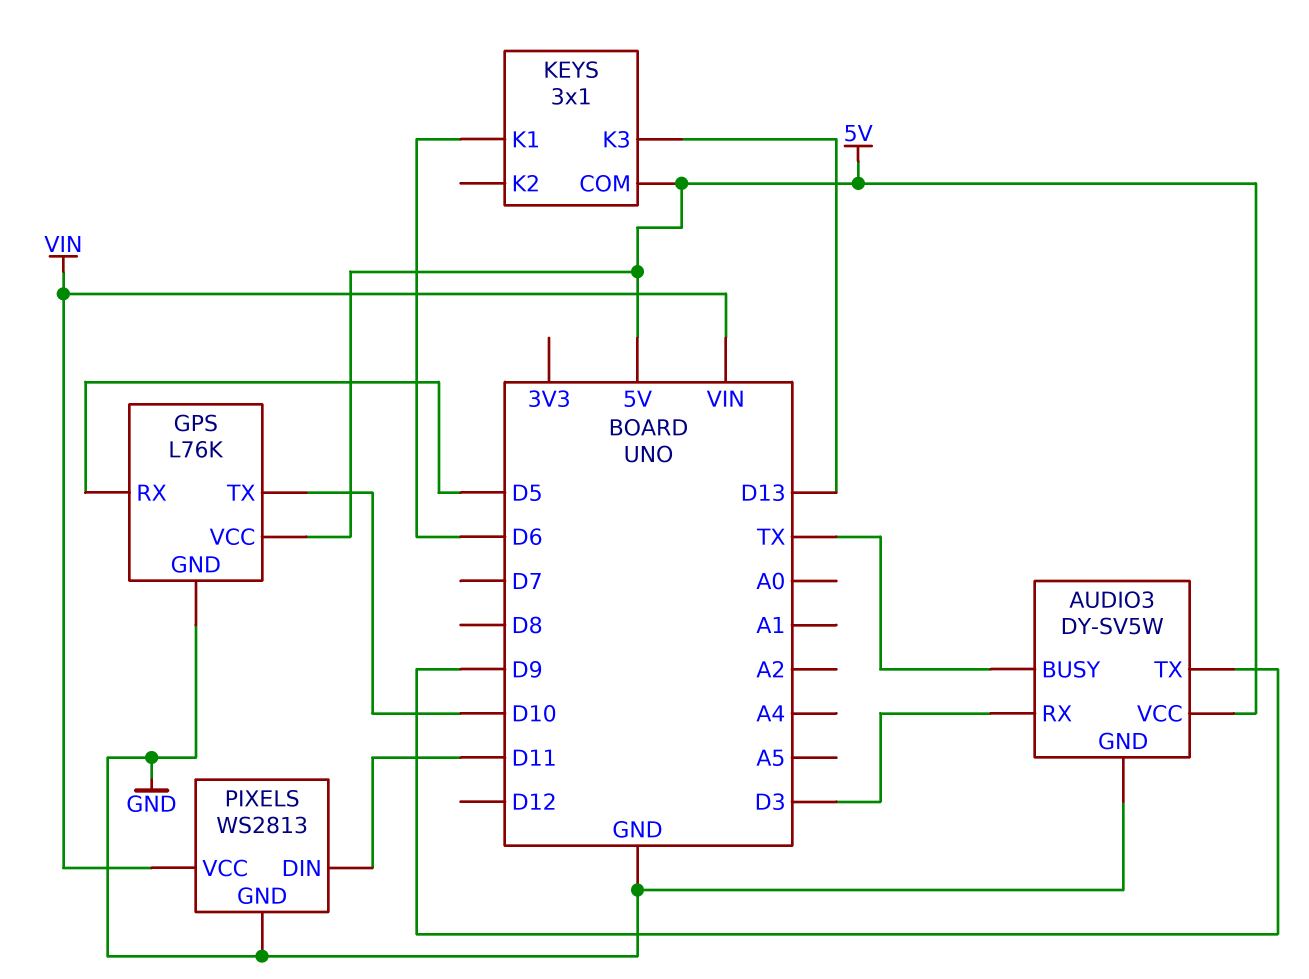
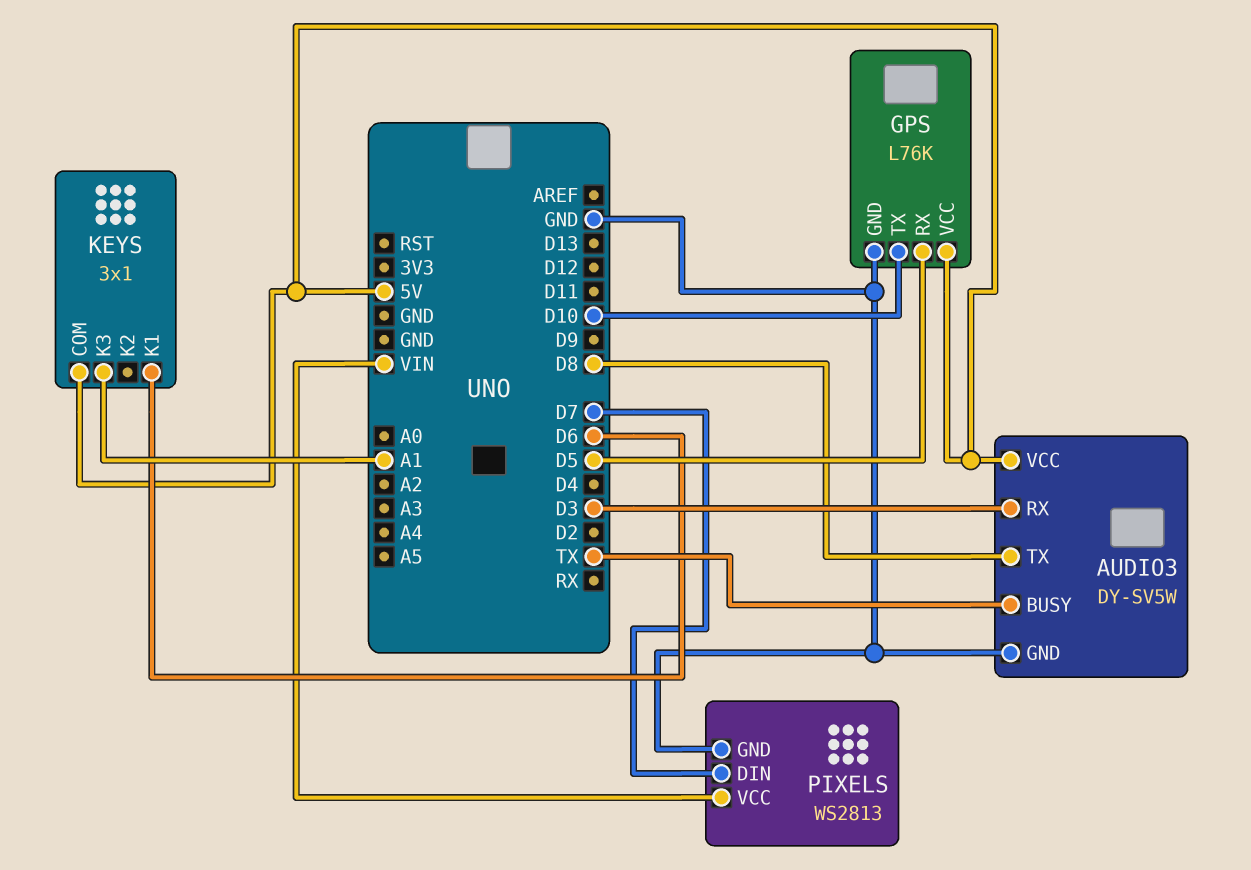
AUDIO3 pin TX: D9 -> D8
KEYS pin K3: D13 -> A1
PIXELS pin DIN: D11 -> D7

